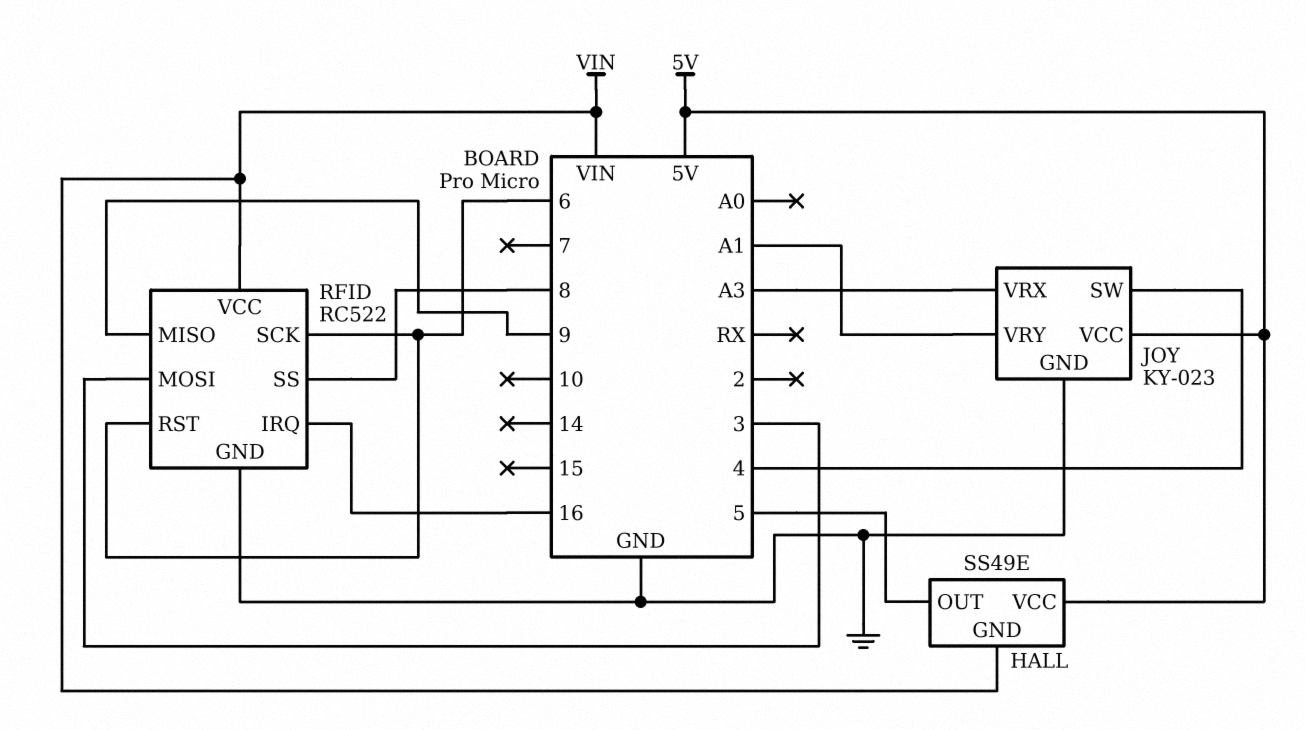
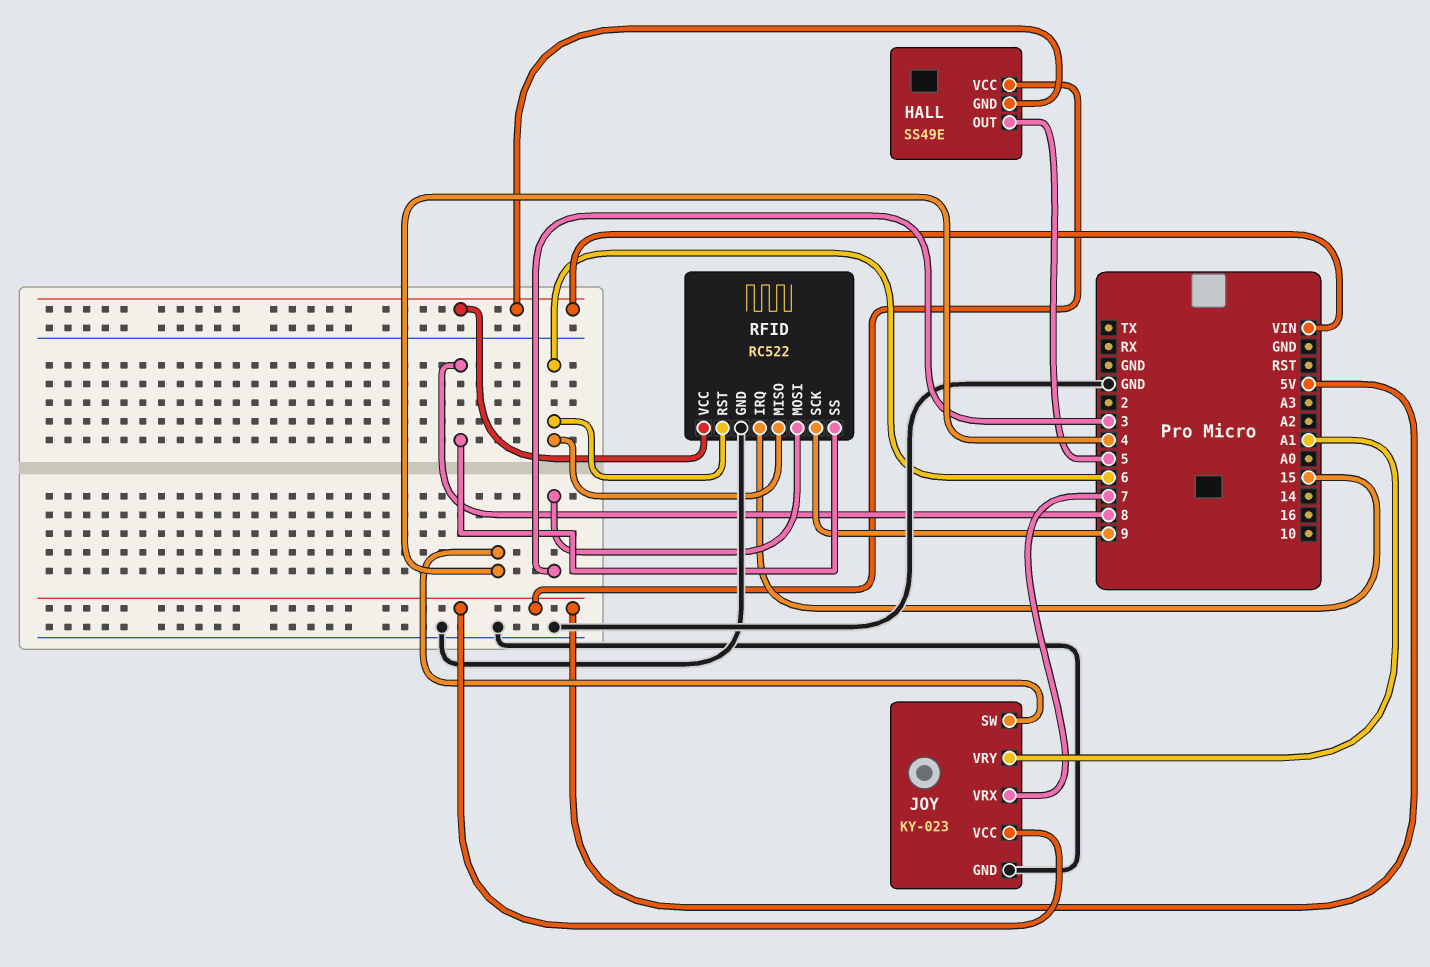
JOY pin VRX: A3 -> 7
RFID pin IRQ: 16 -> 15
RFID pin MISO: 9 -> 6
RFID pin SCK: 6 -> 9

